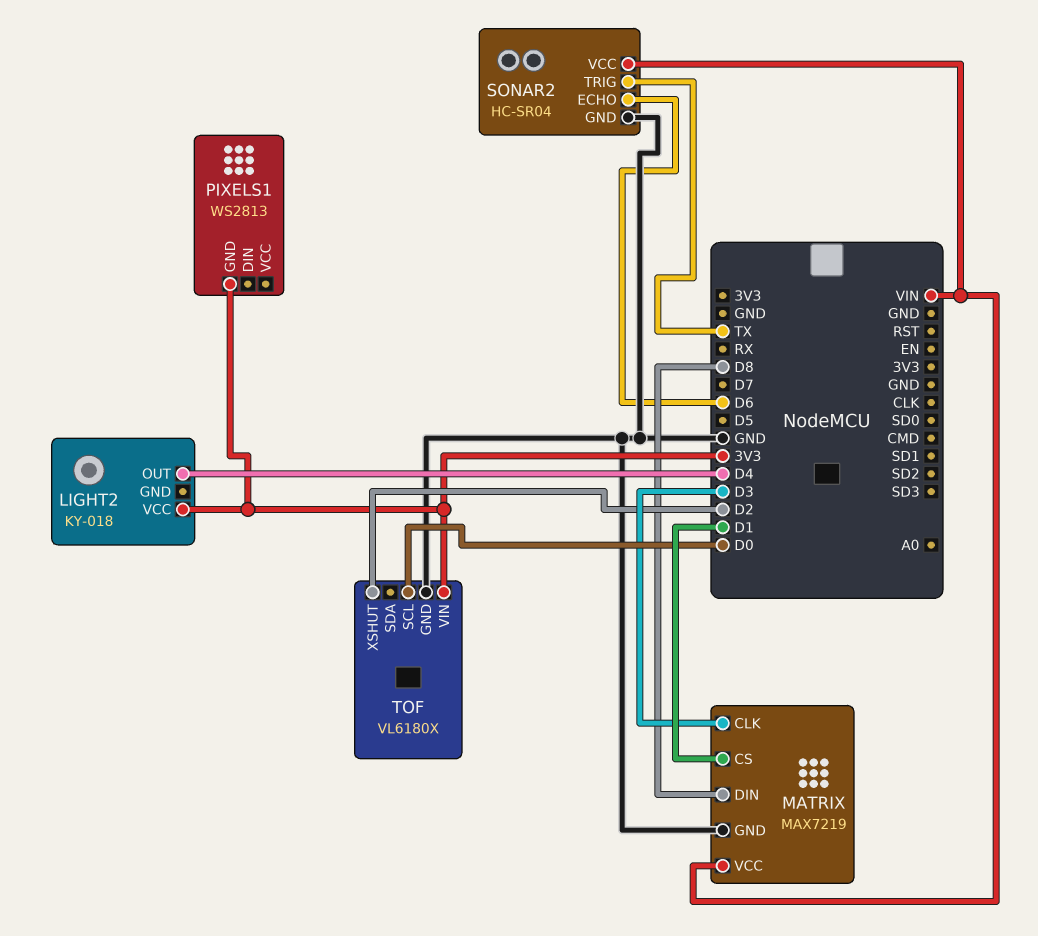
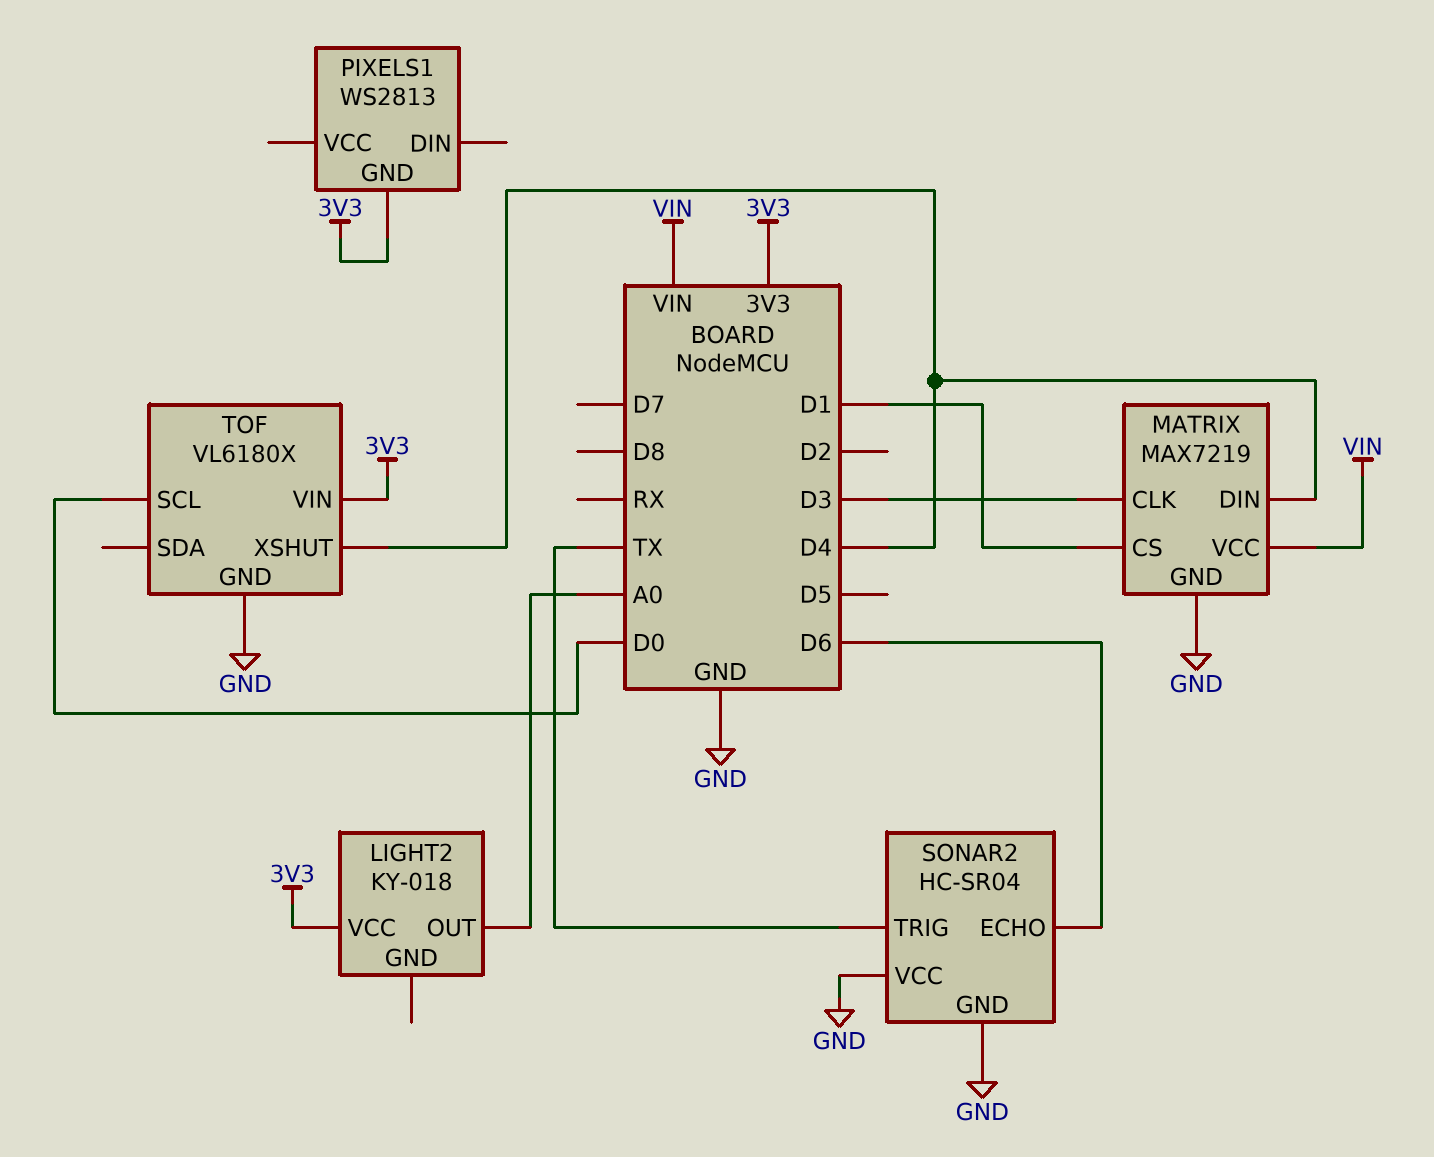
LIGHT2 pin OUT: D4 -> A0
MATRIX pin DIN: D8 -> D4
SONAR2 pin VCC: VIN -> GND
TOF pin XSHUT: D2 -> D4

